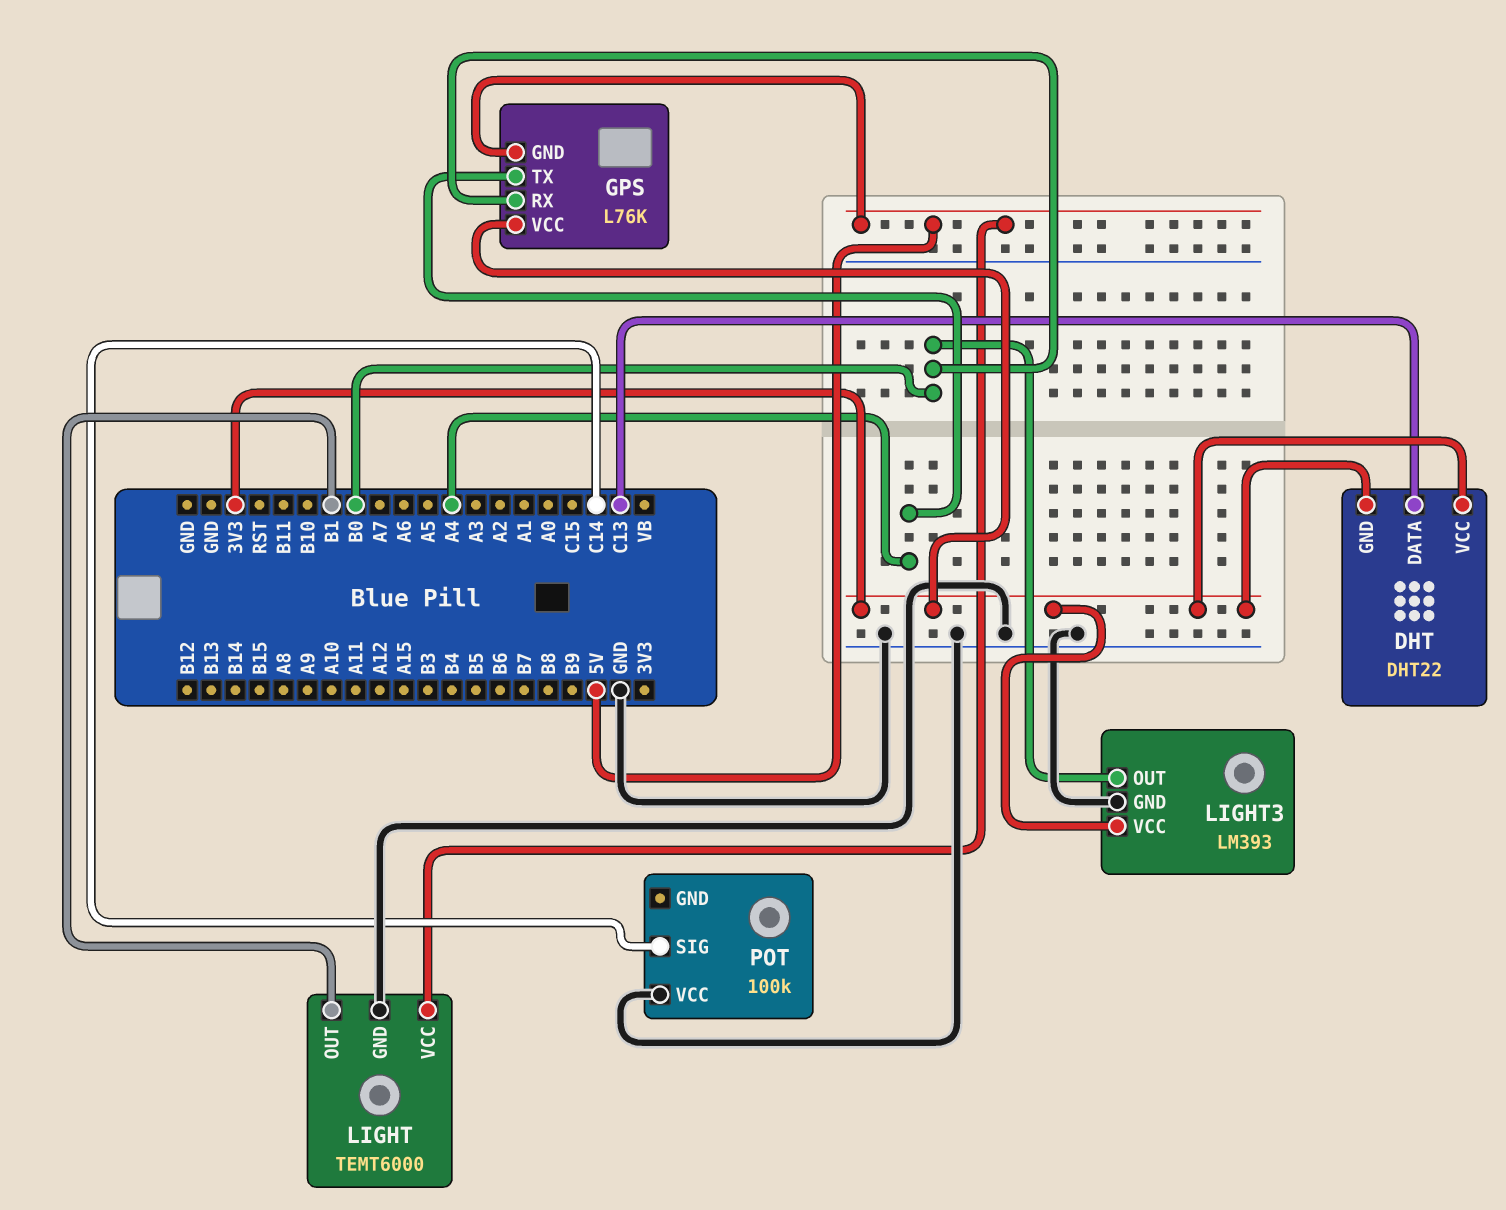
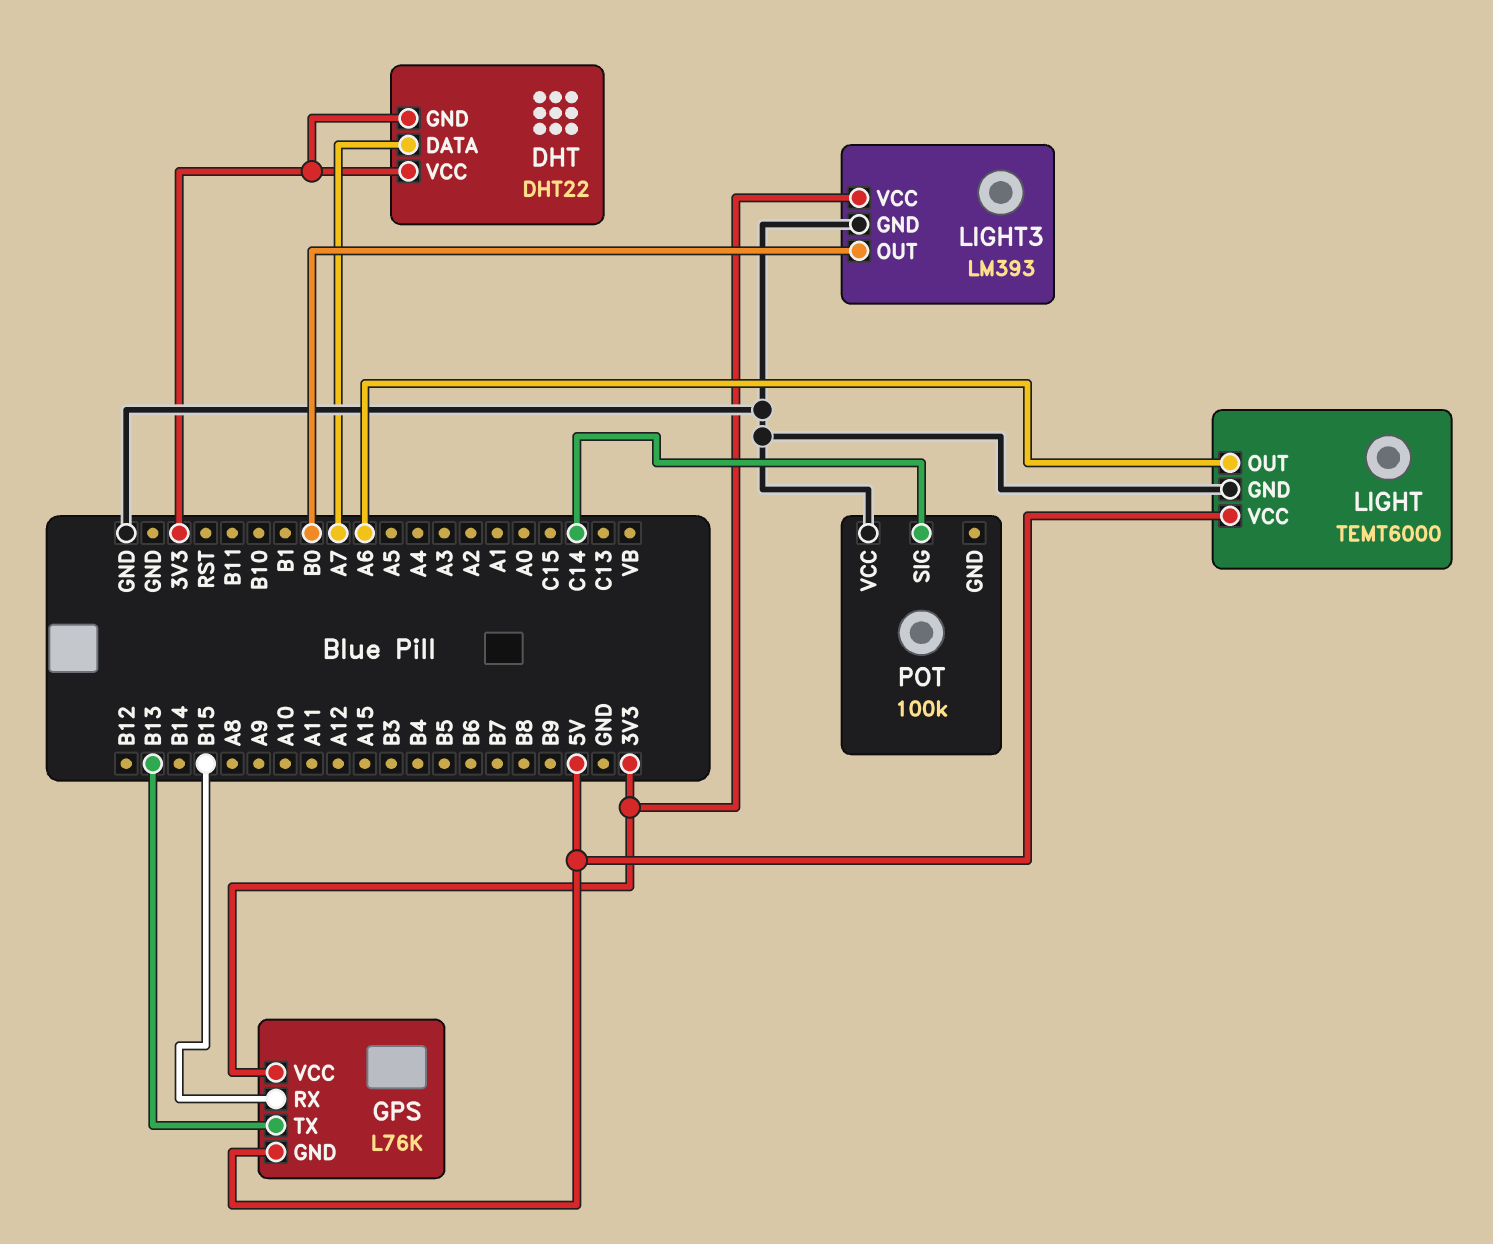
DHT pin DATA: C13 -> A7
GPS pin RX: B0 -> B15
GPS pin TX: A4 -> B13
LIGHT pin OUT: B1 -> A6

